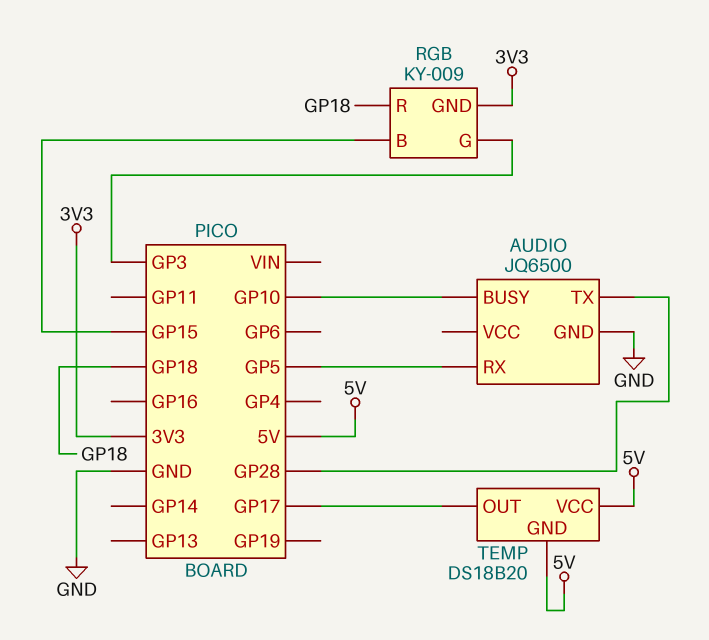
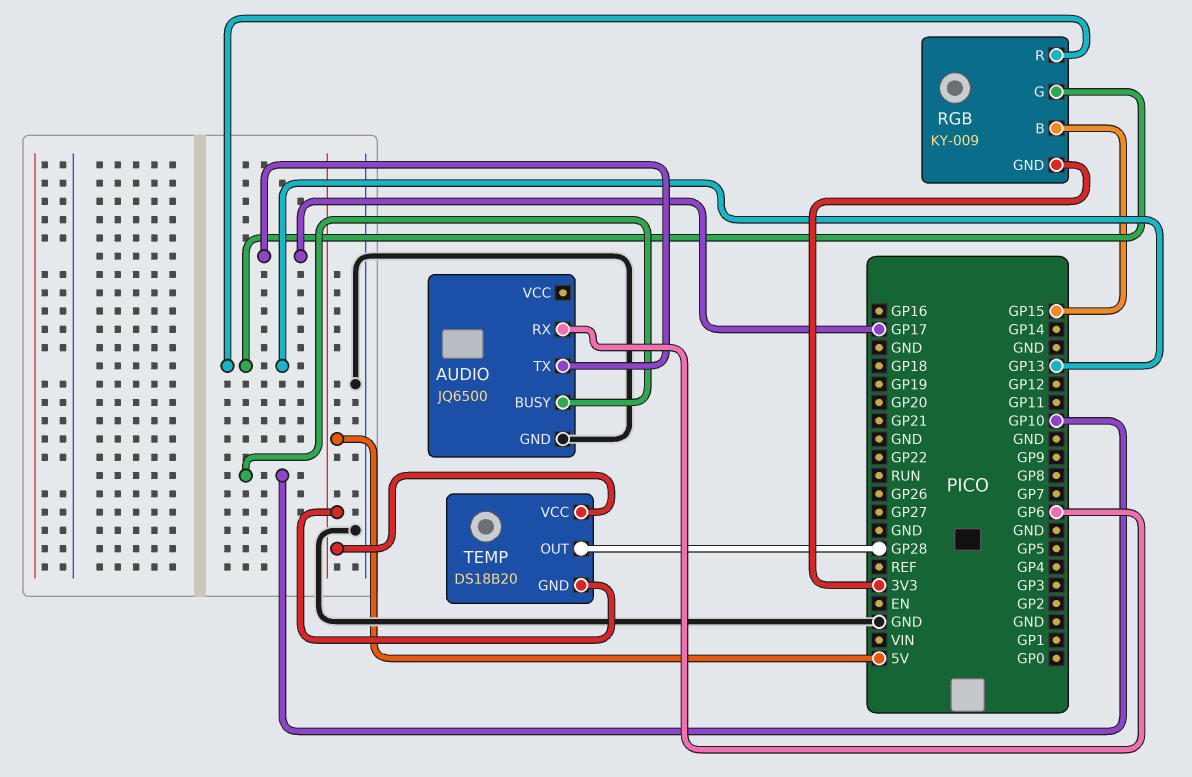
AUDIO pin RX: GP5 -> GP6
AUDIO pin TX: GP28 -> GP17
RGB pin G: GP3 -> GP13
RGB pin R: GP18 -> GP13
TEMP pin OUT: GP17 -> GP28

